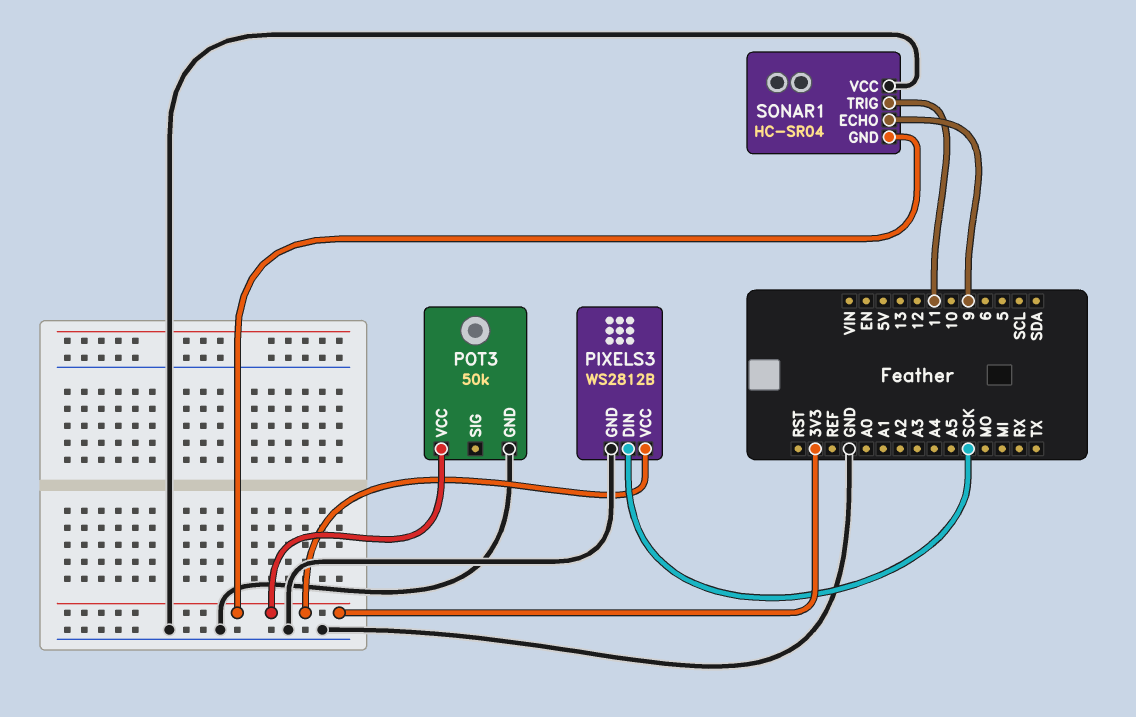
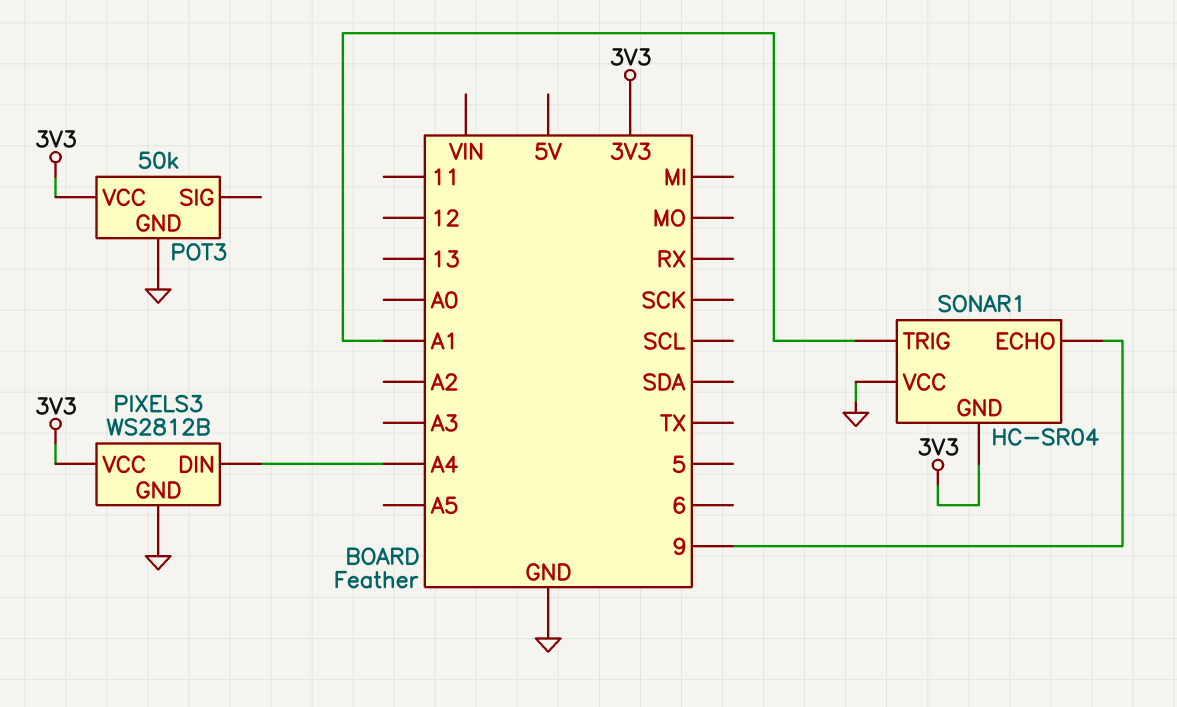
PIXELS3 pin DIN: SCK -> A4
SONAR1 pin TRIG: 11 -> A1

